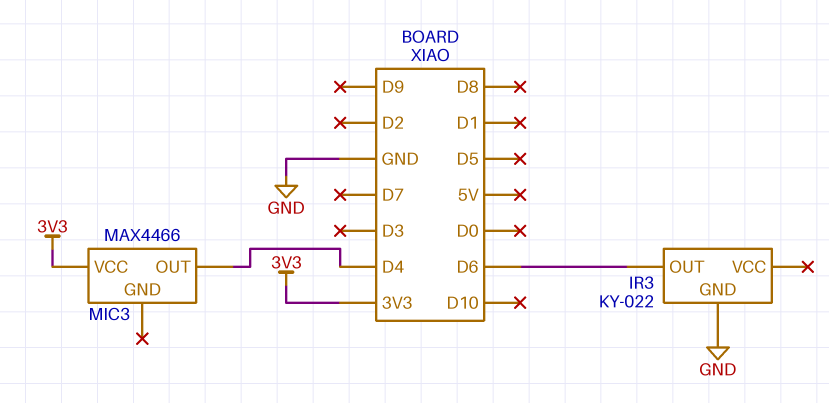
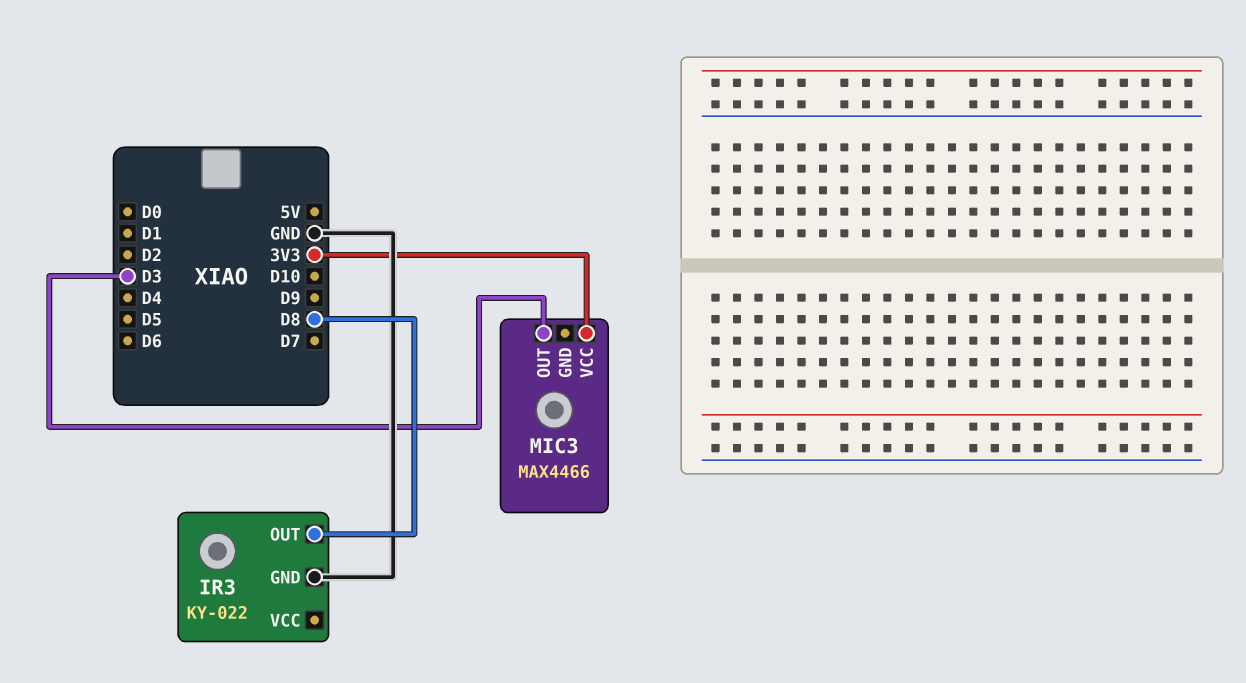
IR3 pin OUT: D6 -> D8
MIC3 pin OUT: D4 -> D3

